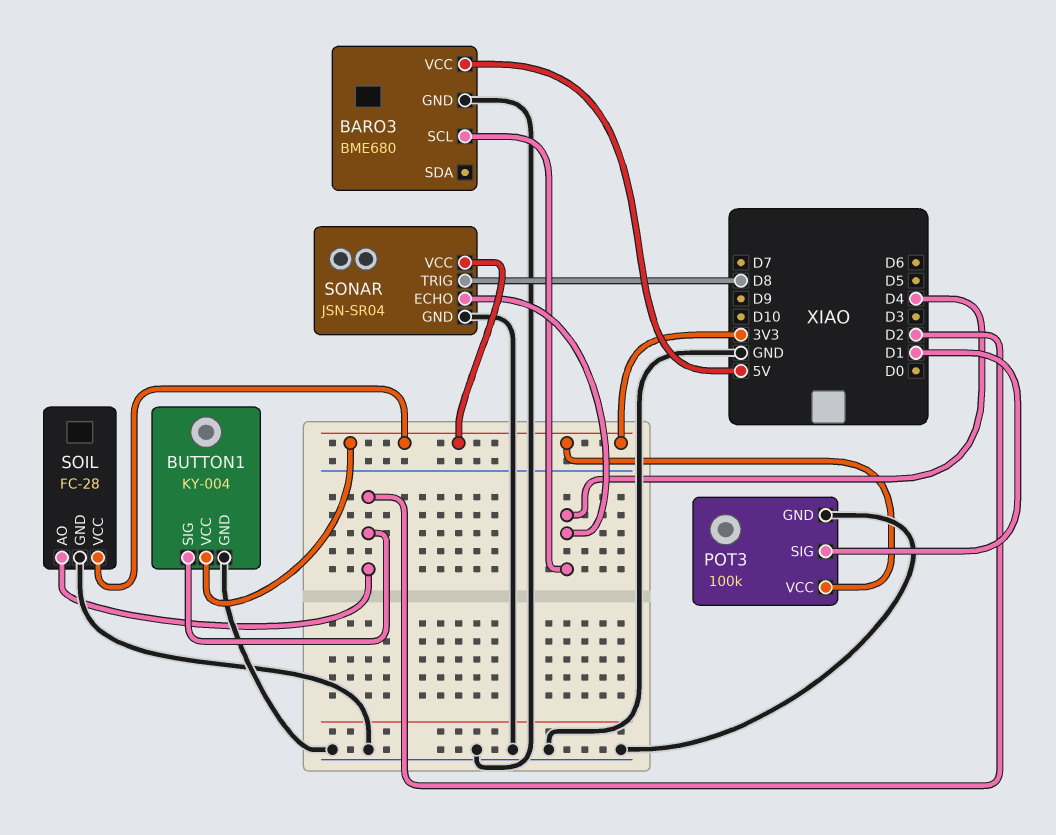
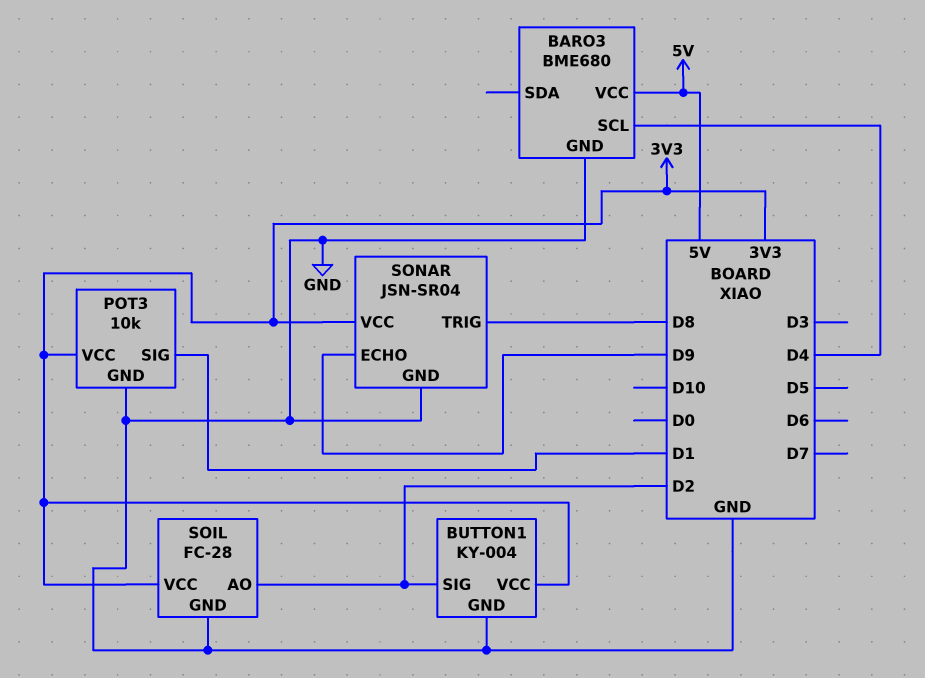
POT3: 100k -> 10k
SONAR pin ECHO: D4 -> D9

